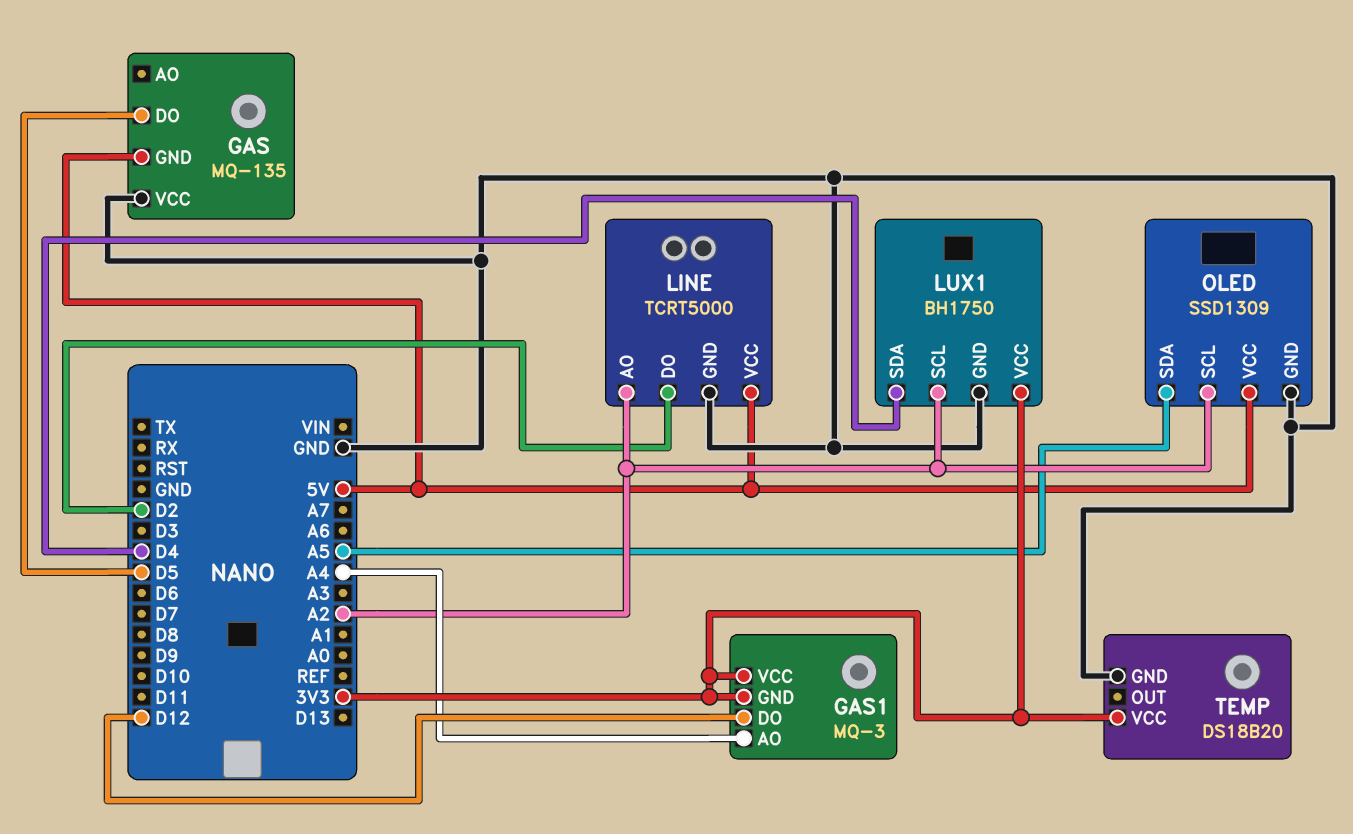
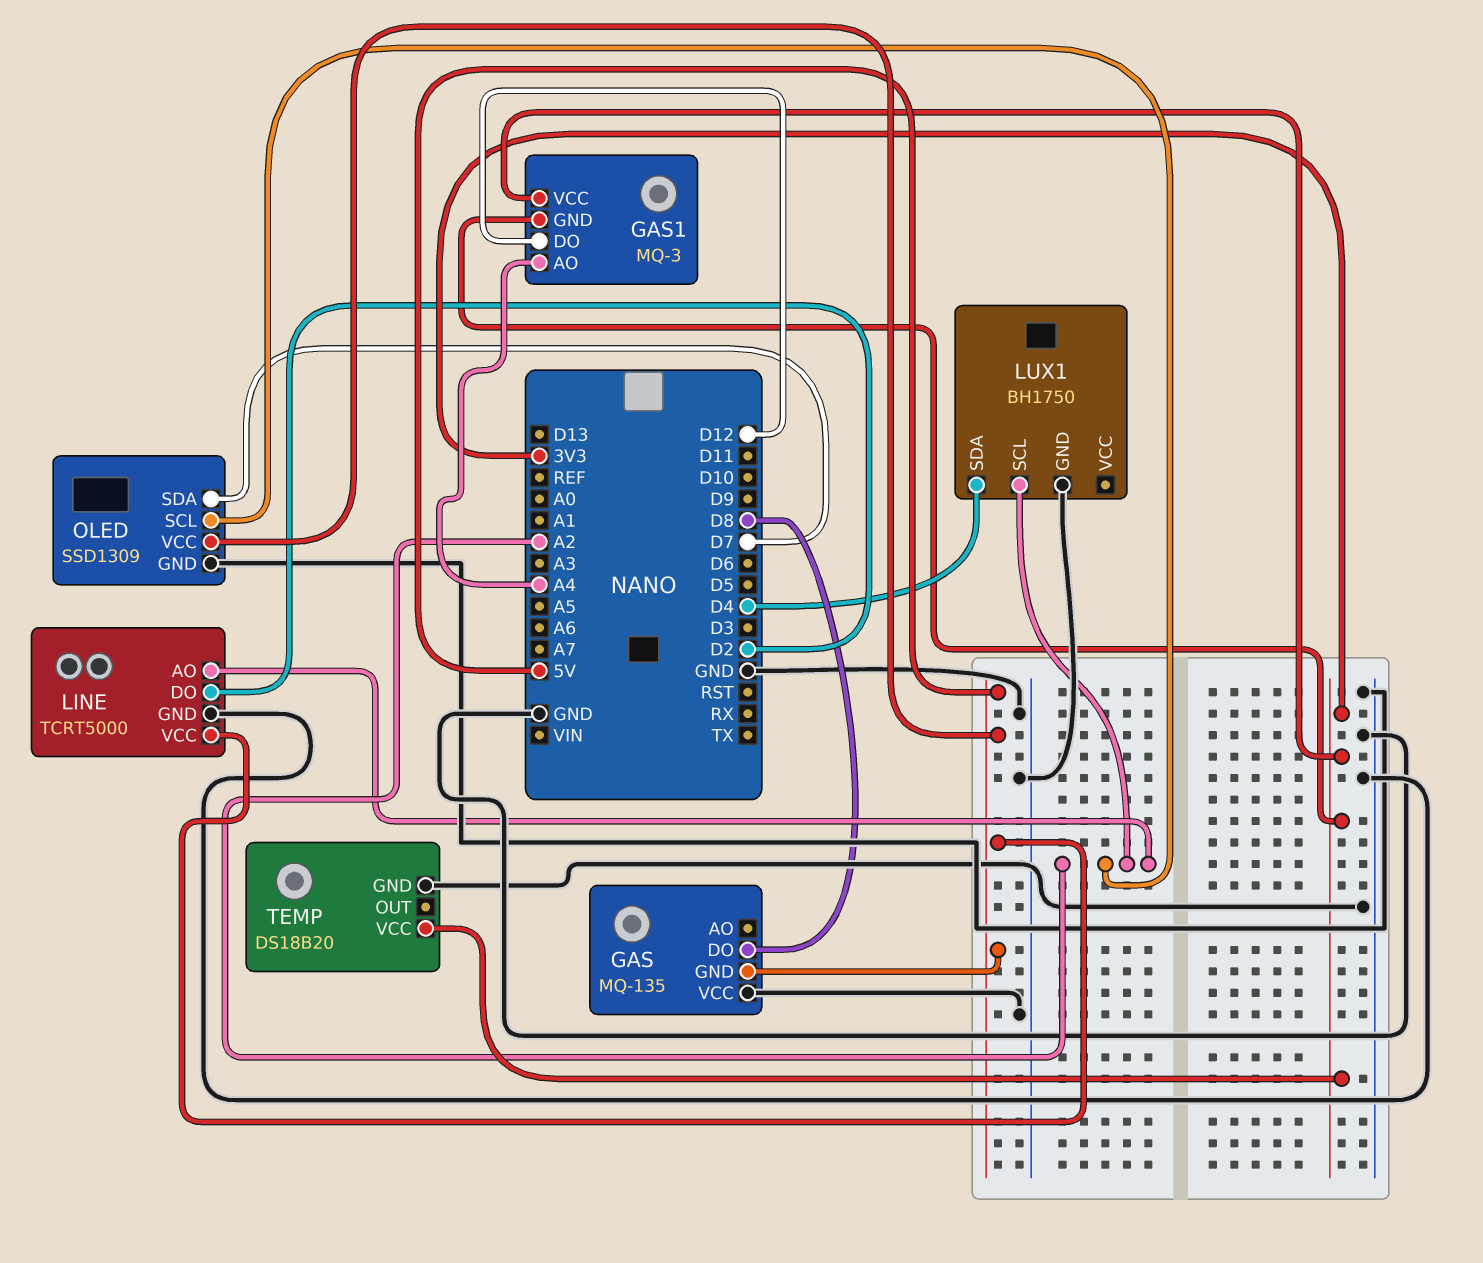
GAS pin DO: D5 -> D8
LUX1 pin VCC: 3V3 -> none
OLED pin SDA: A5 -> D7

